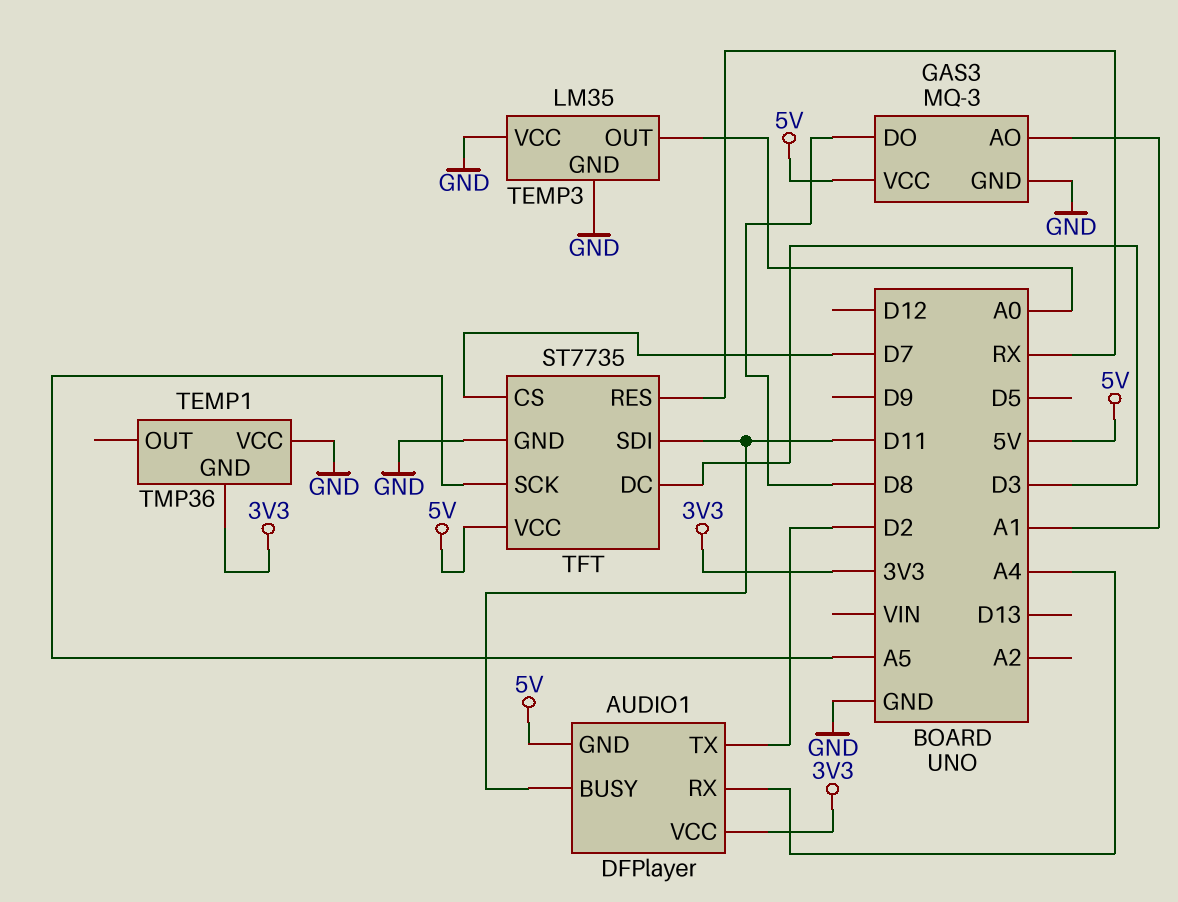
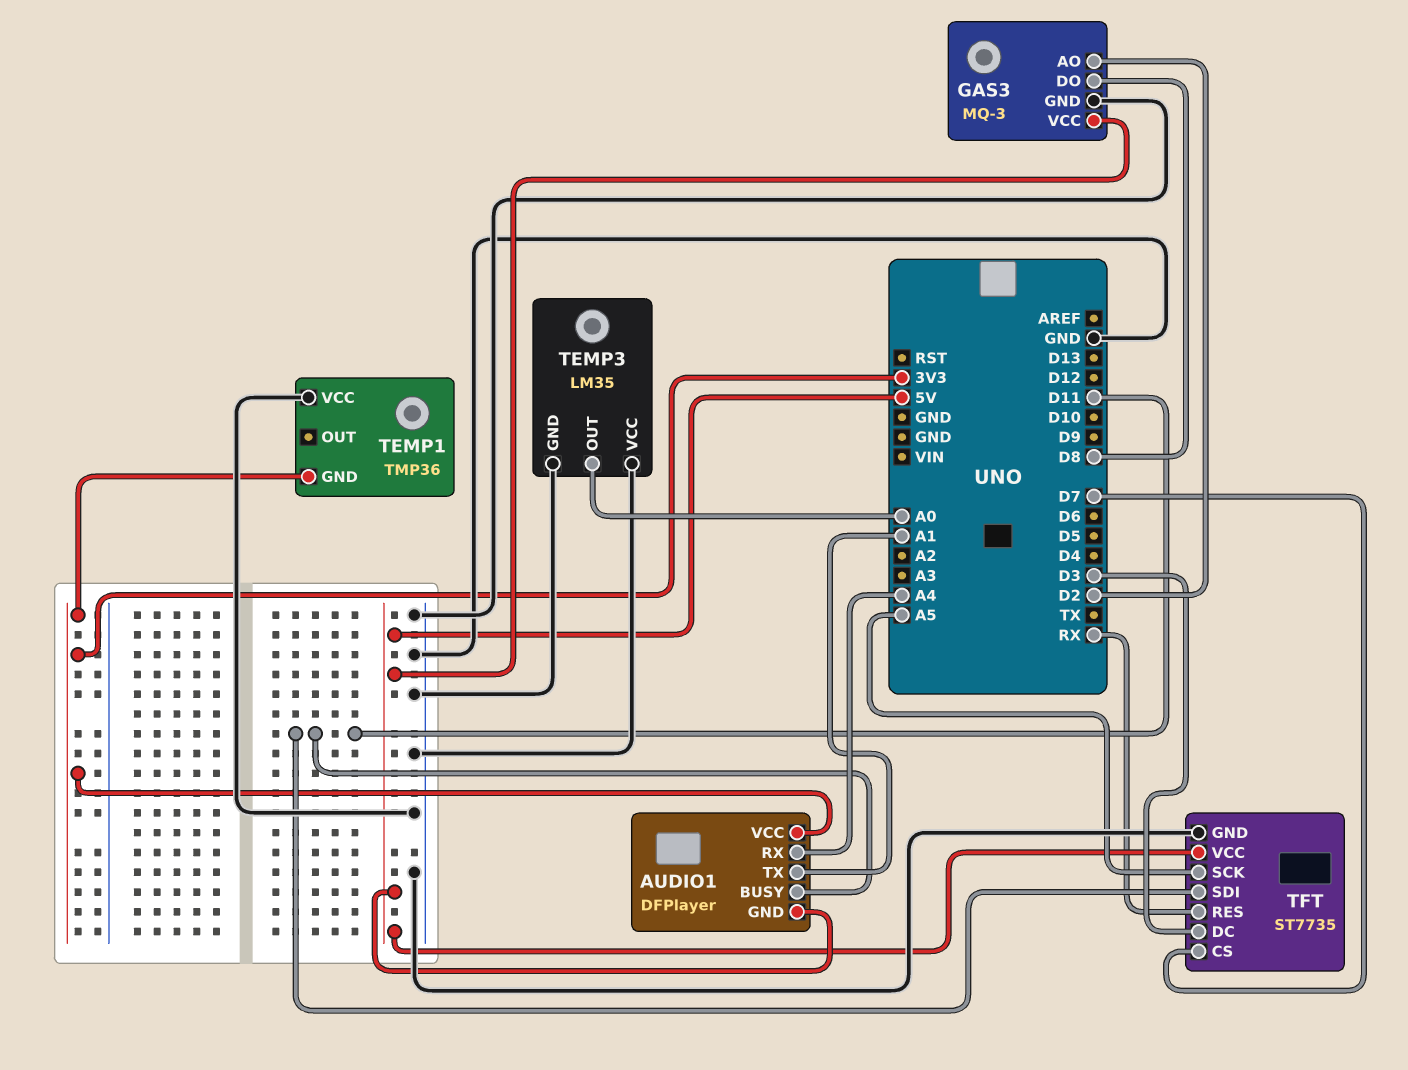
AUDIO1 pin TX: D2 -> A1
GAS3 pin AO: A1 -> D2

